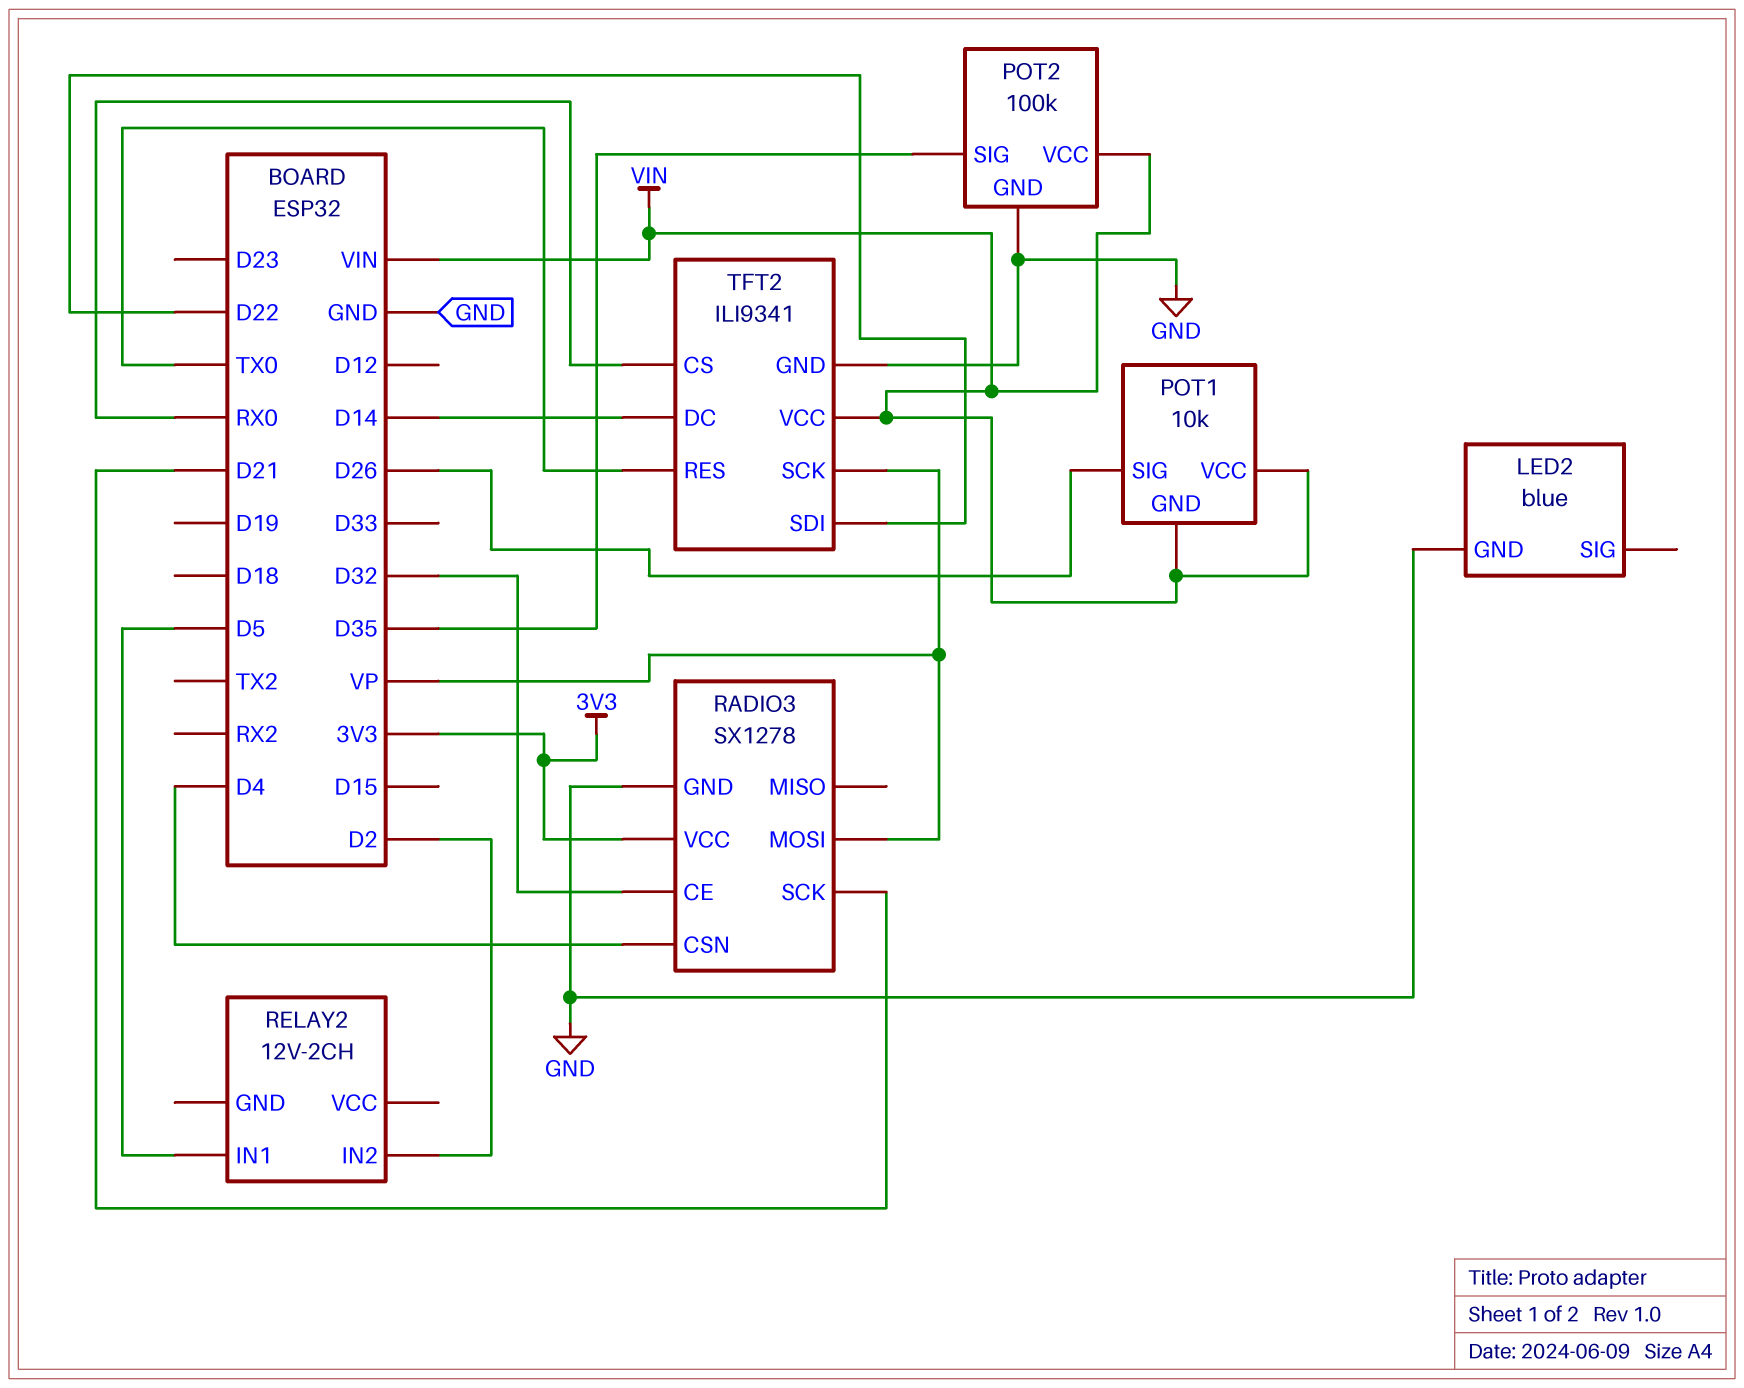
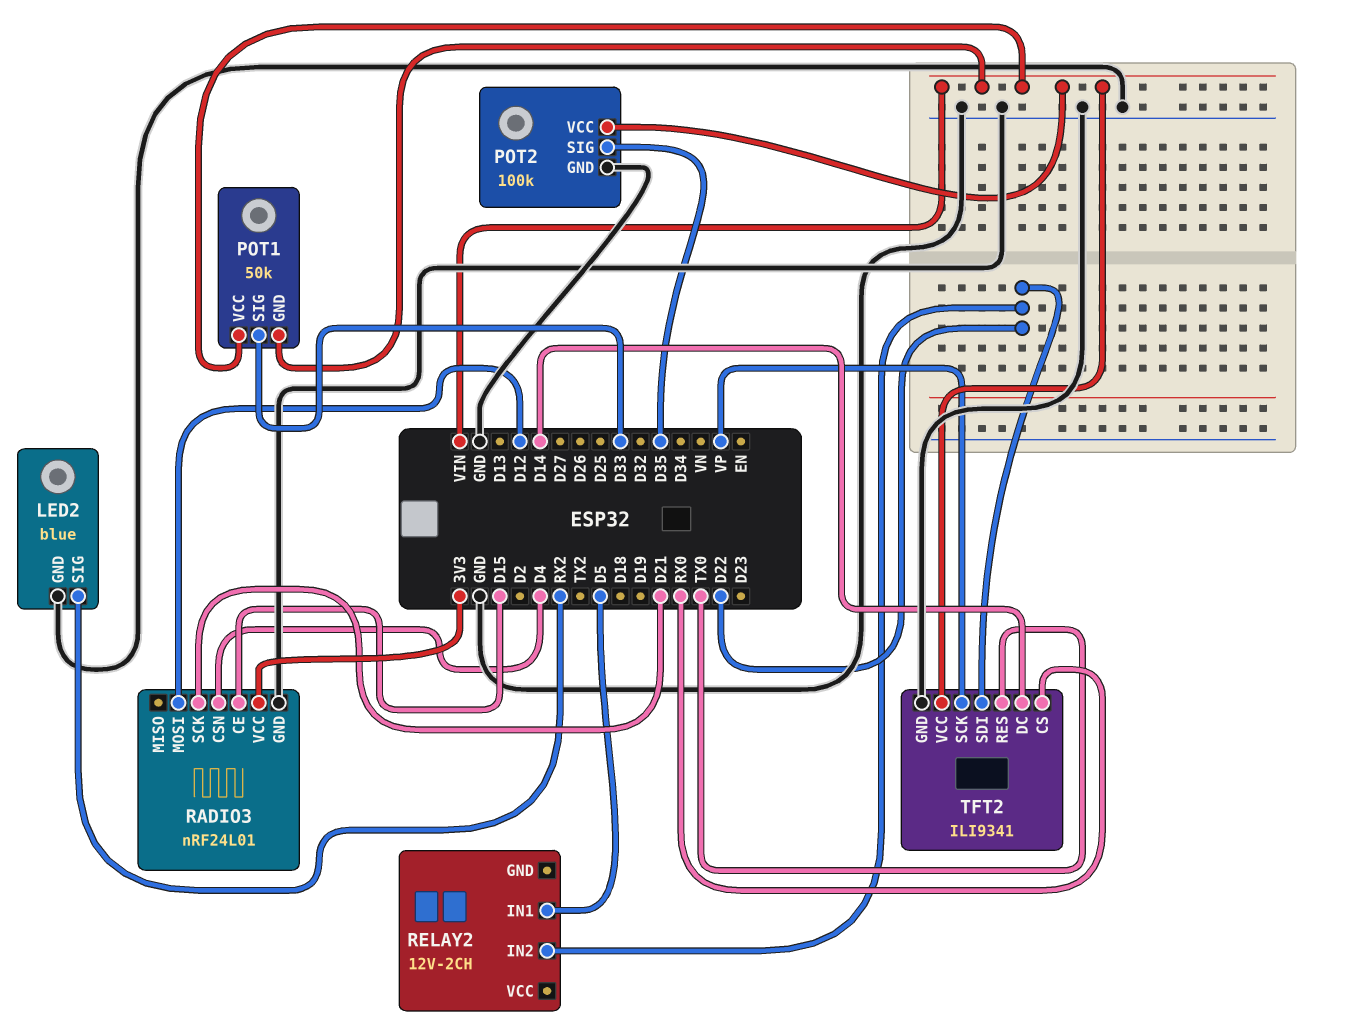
LED2 pin SIG: none -> RX2
POT1: 10k -> 50k
POT1 pin SIG: D26 -> D33
RADIO3: SX1278 -> nRF24L01
RADIO3 pin CE: D32 -> D15
RADIO3 pin MOSI: VP -> D12
RELAY2 pin IN2: D2 -> D22

